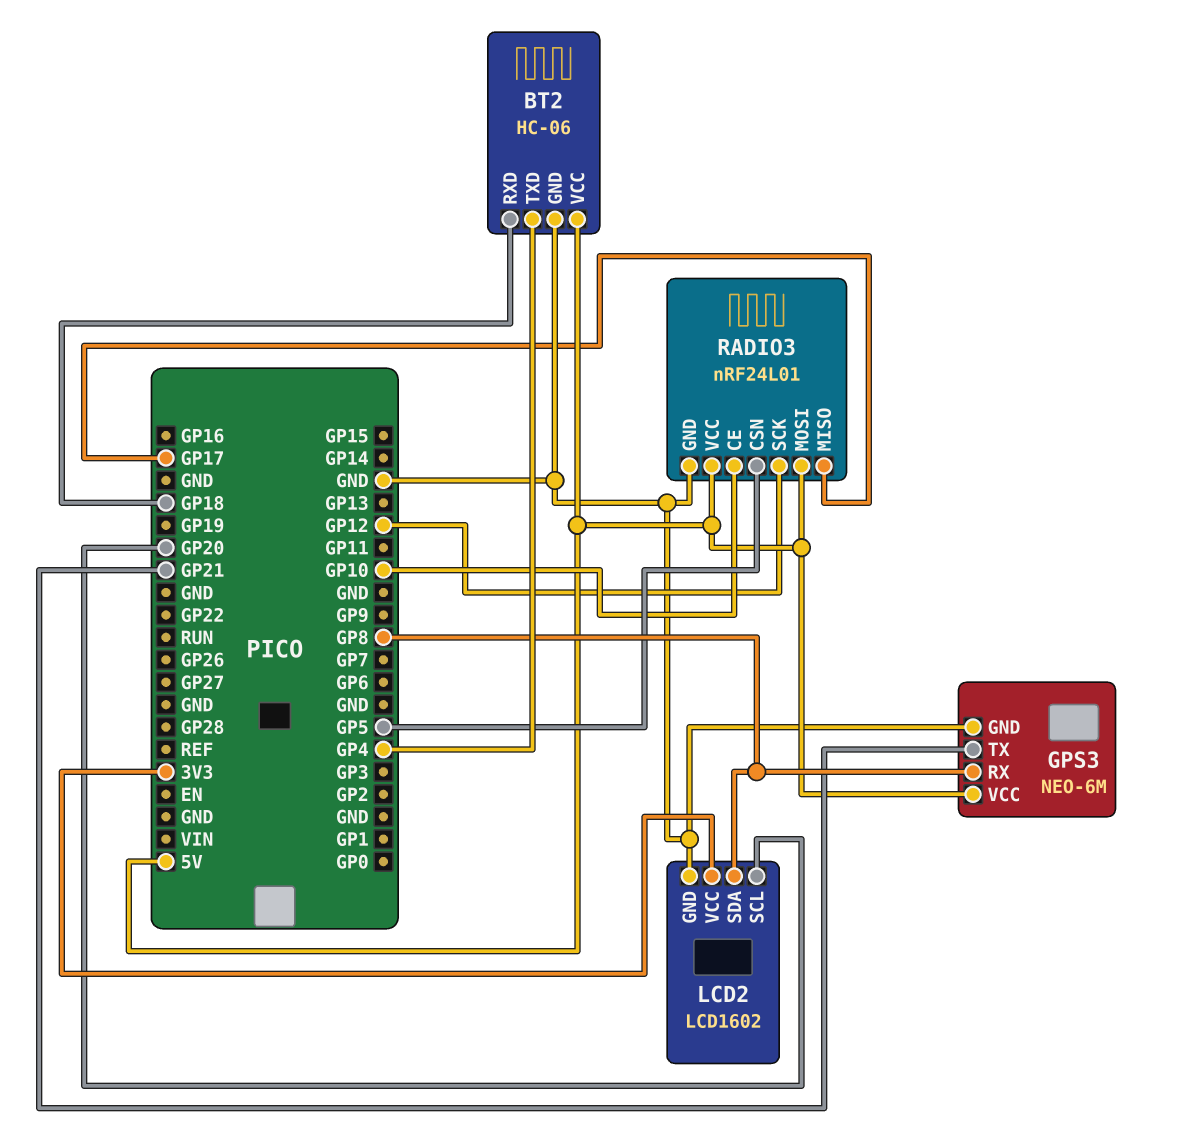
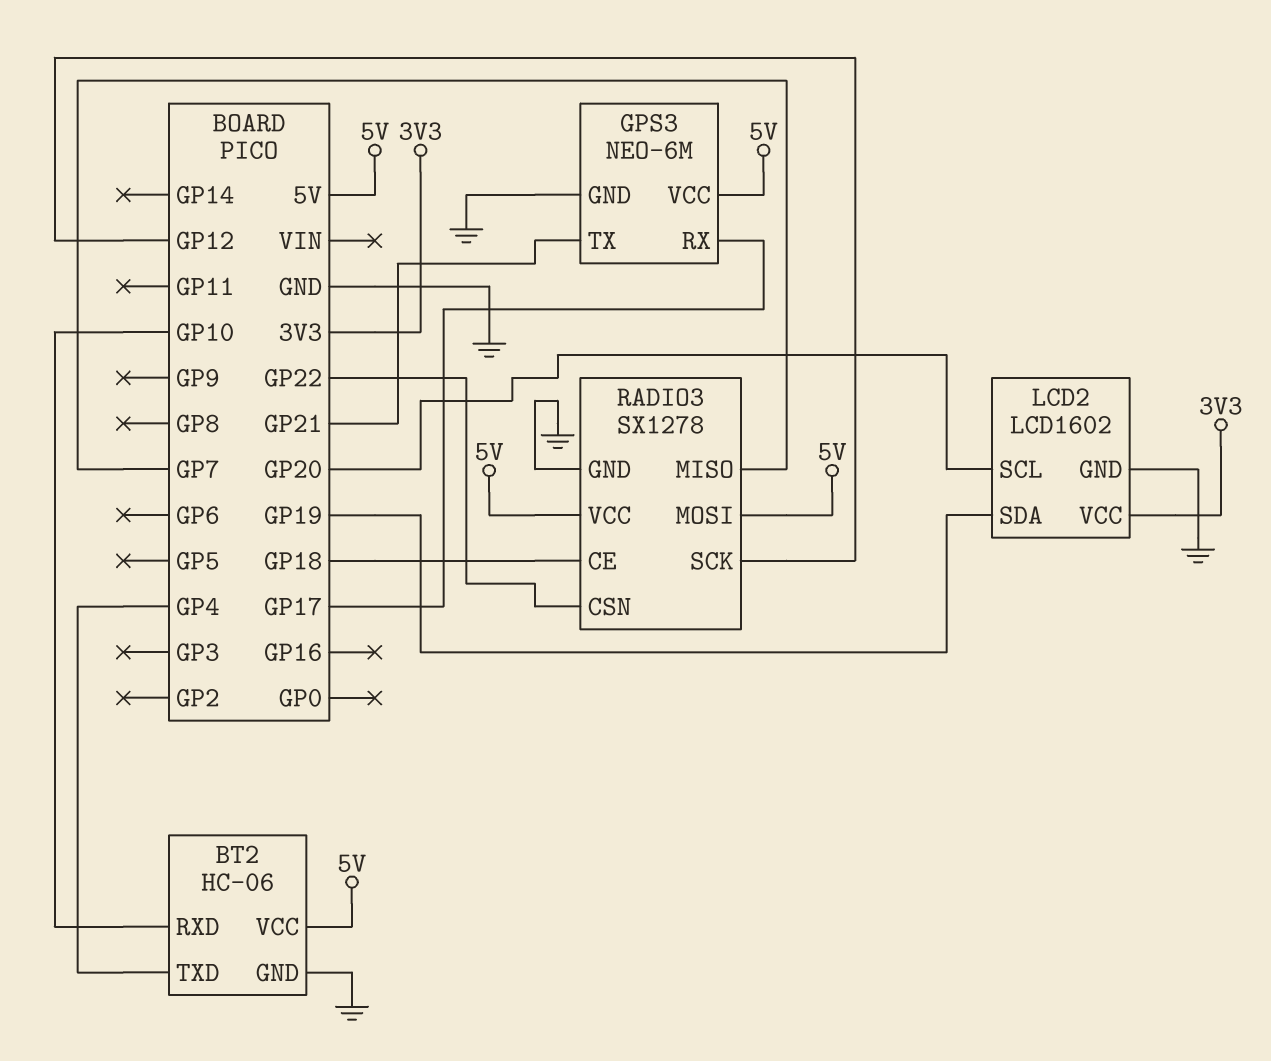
BT2 pin RXD: GP18 -> GP10
GPS3 pin RX: GP8 -> GP17
LCD2 pin SDA: GP8 -> GP19
RADIO3: nRF24L01 -> SX1278
RADIO3 pin CE: GP10 -> GP18
RADIO3 pin CSN: GP5 -> GP22
RADIO3 pin MISO: GP17 -> GP7

